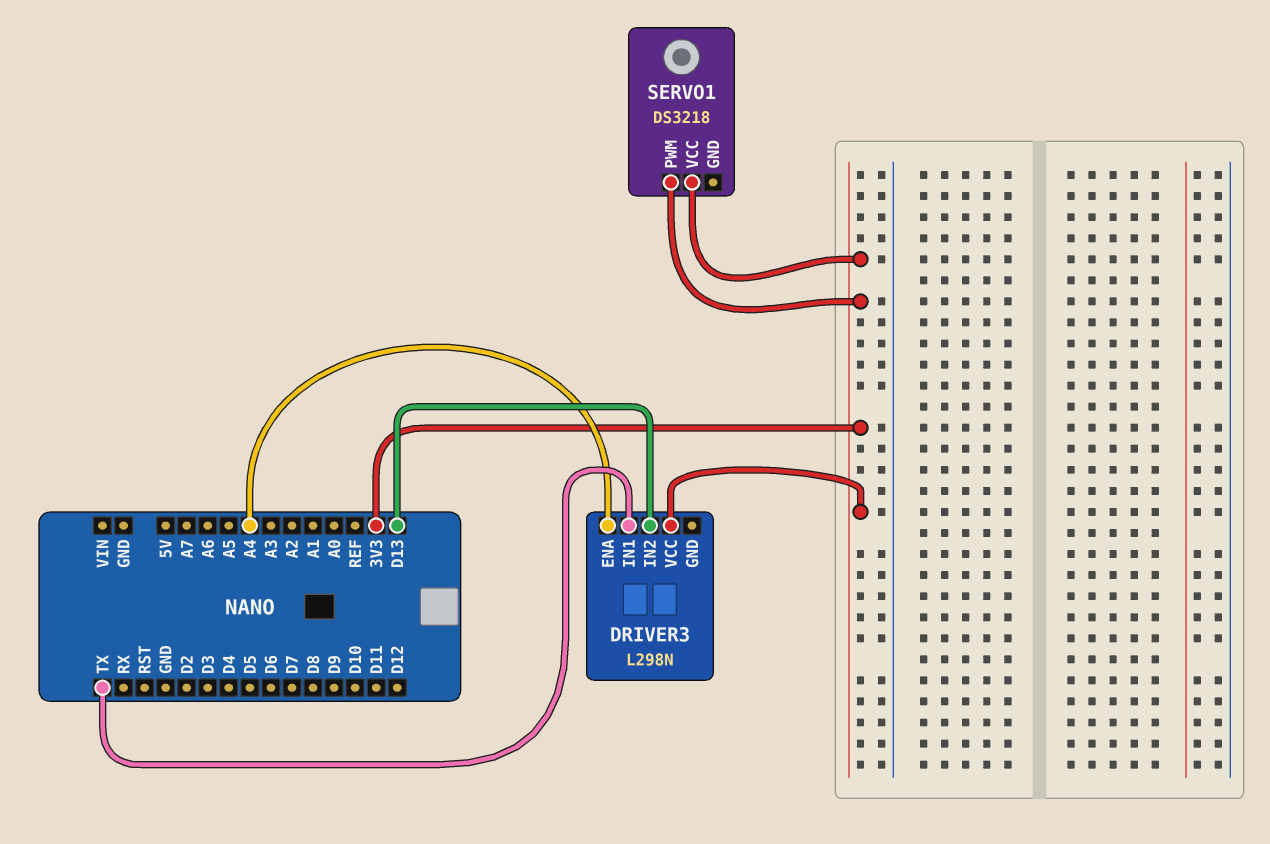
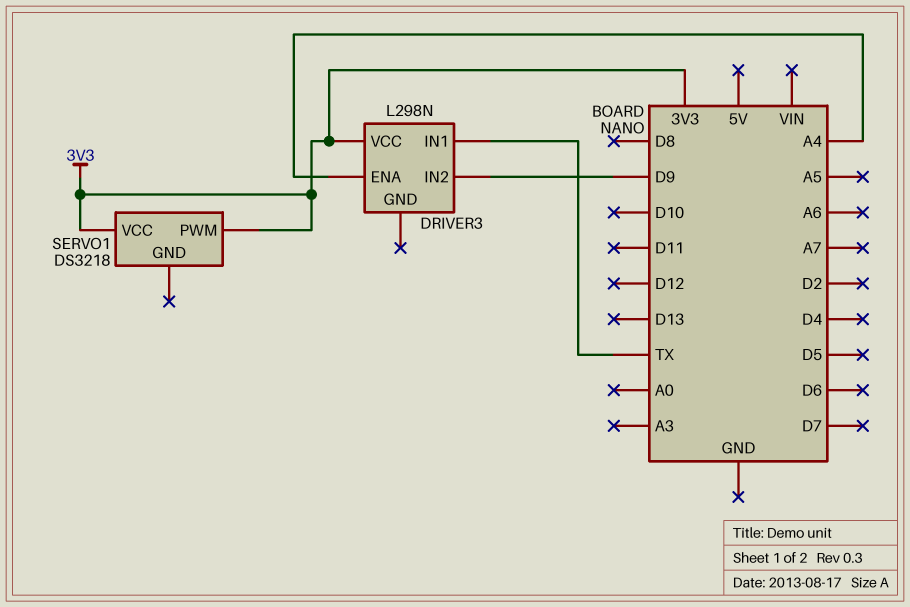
DRIVER3 pin IN2: D13 -> D9

